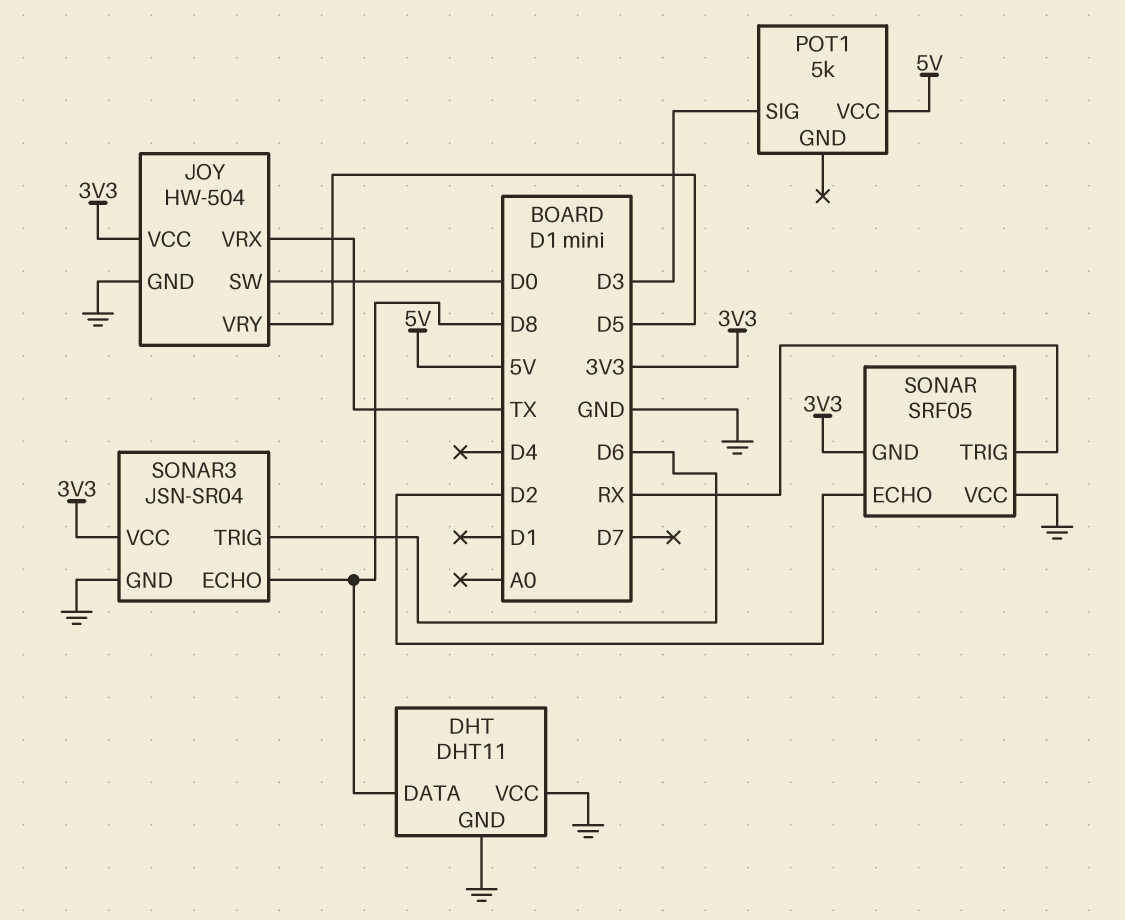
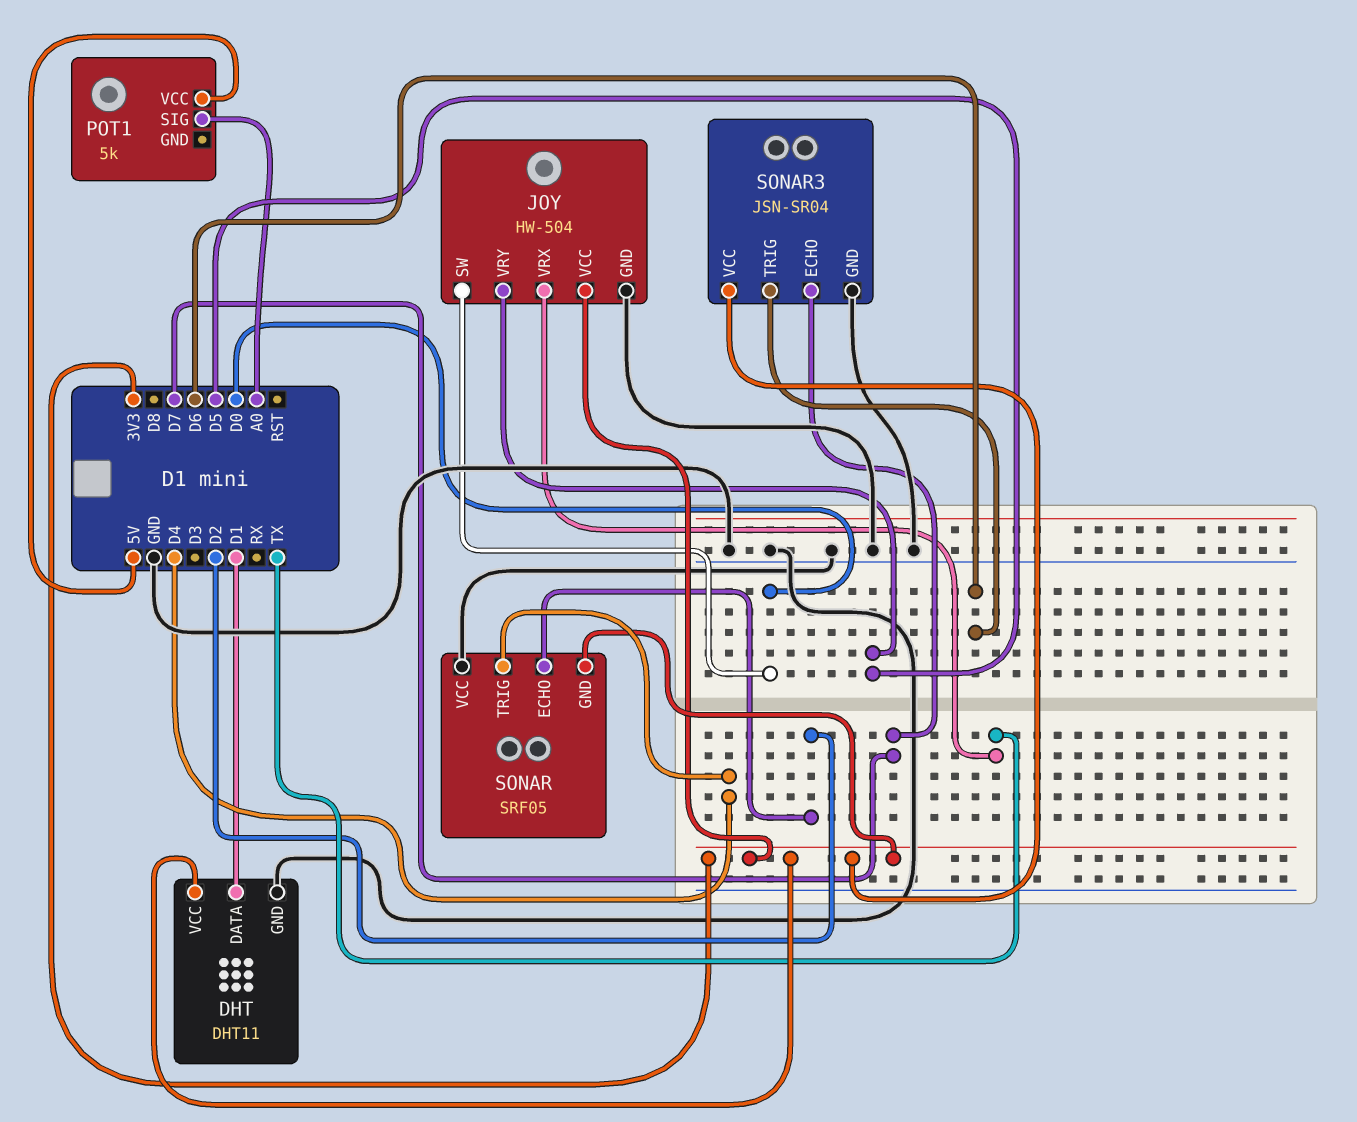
DHT pin DATA: D8 -> D1
DHT pin VCC: GND -> 3V3
POT1 pin SIG: D3 -> A0
SONAR pin TRIG: RX -> D4
SONAR3 pin ECHO: D8 -> D7

